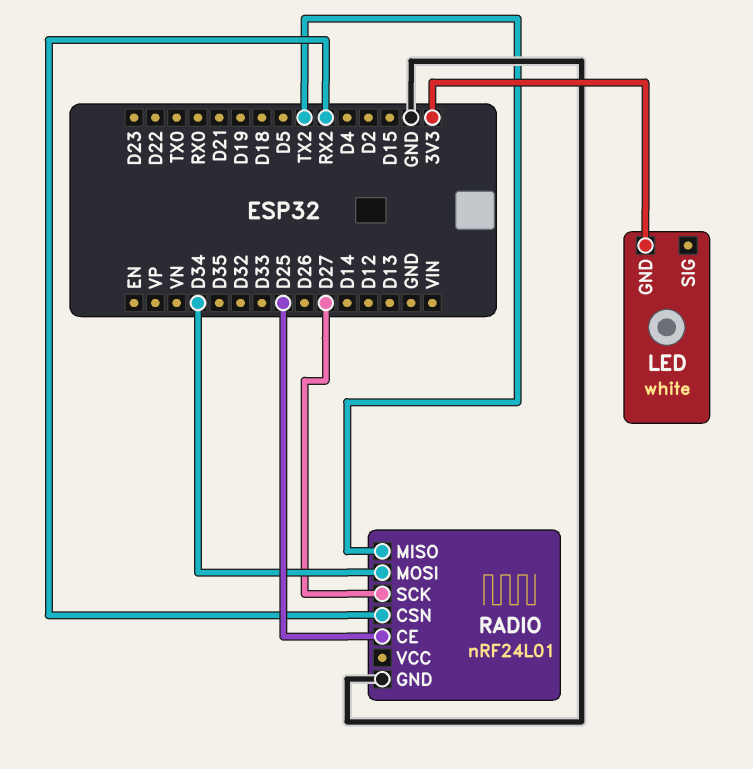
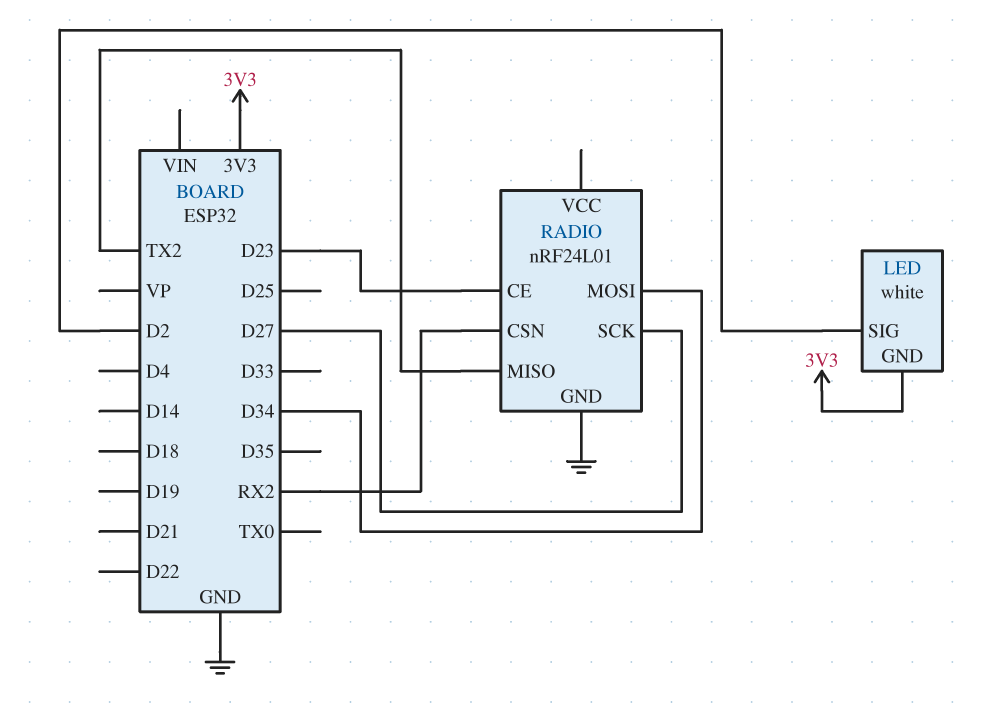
LED pin SIG: none -> D2
RADIO pin CE: D25 -> D23

